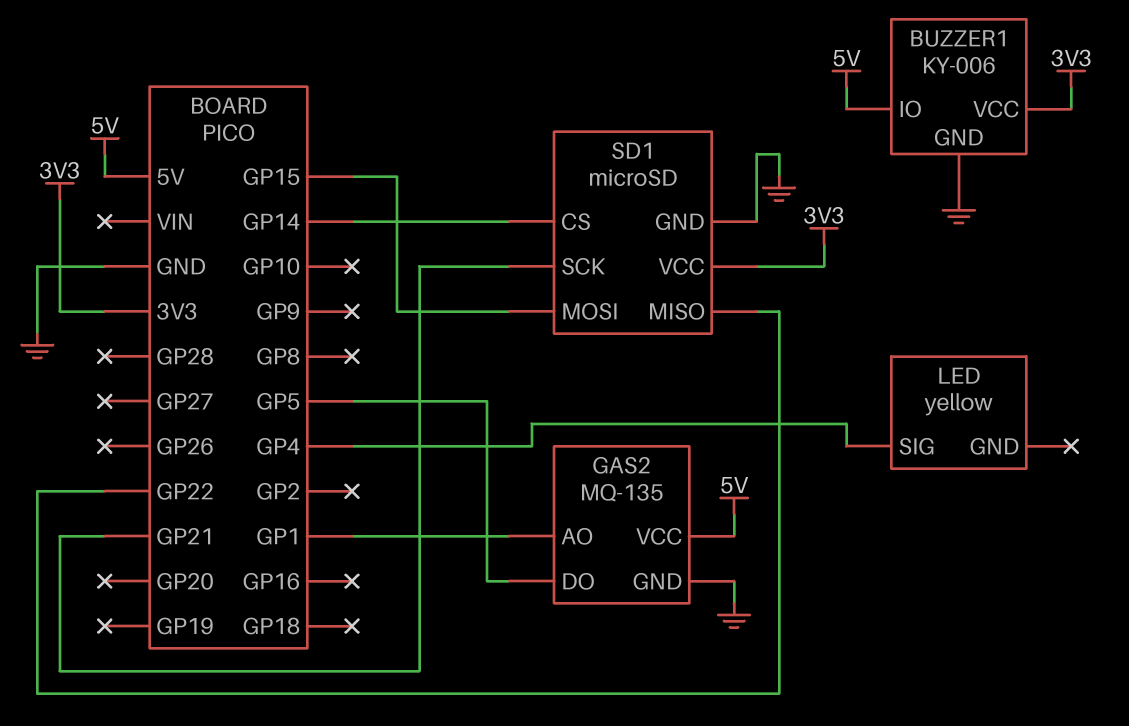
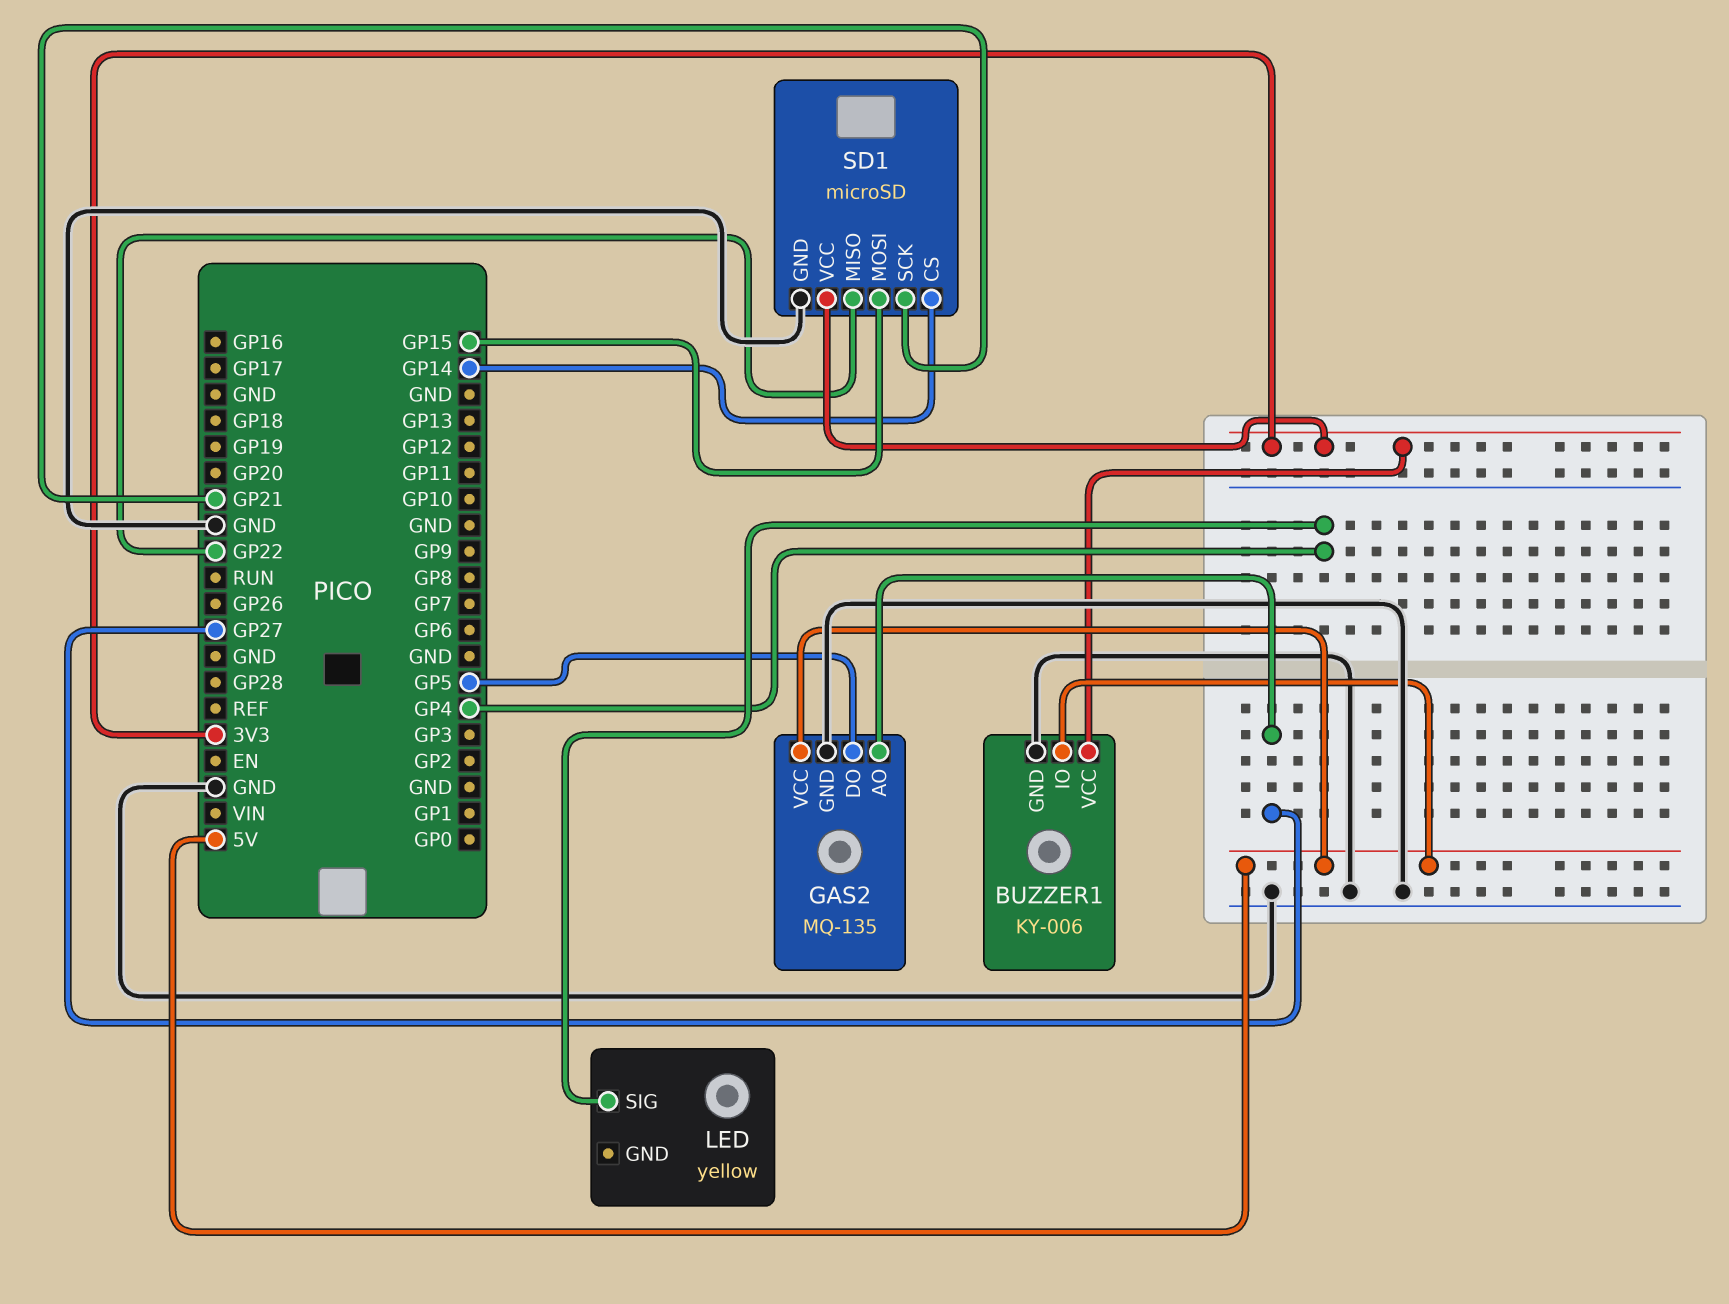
GAS2 pin AO: GP1 -> GP27

